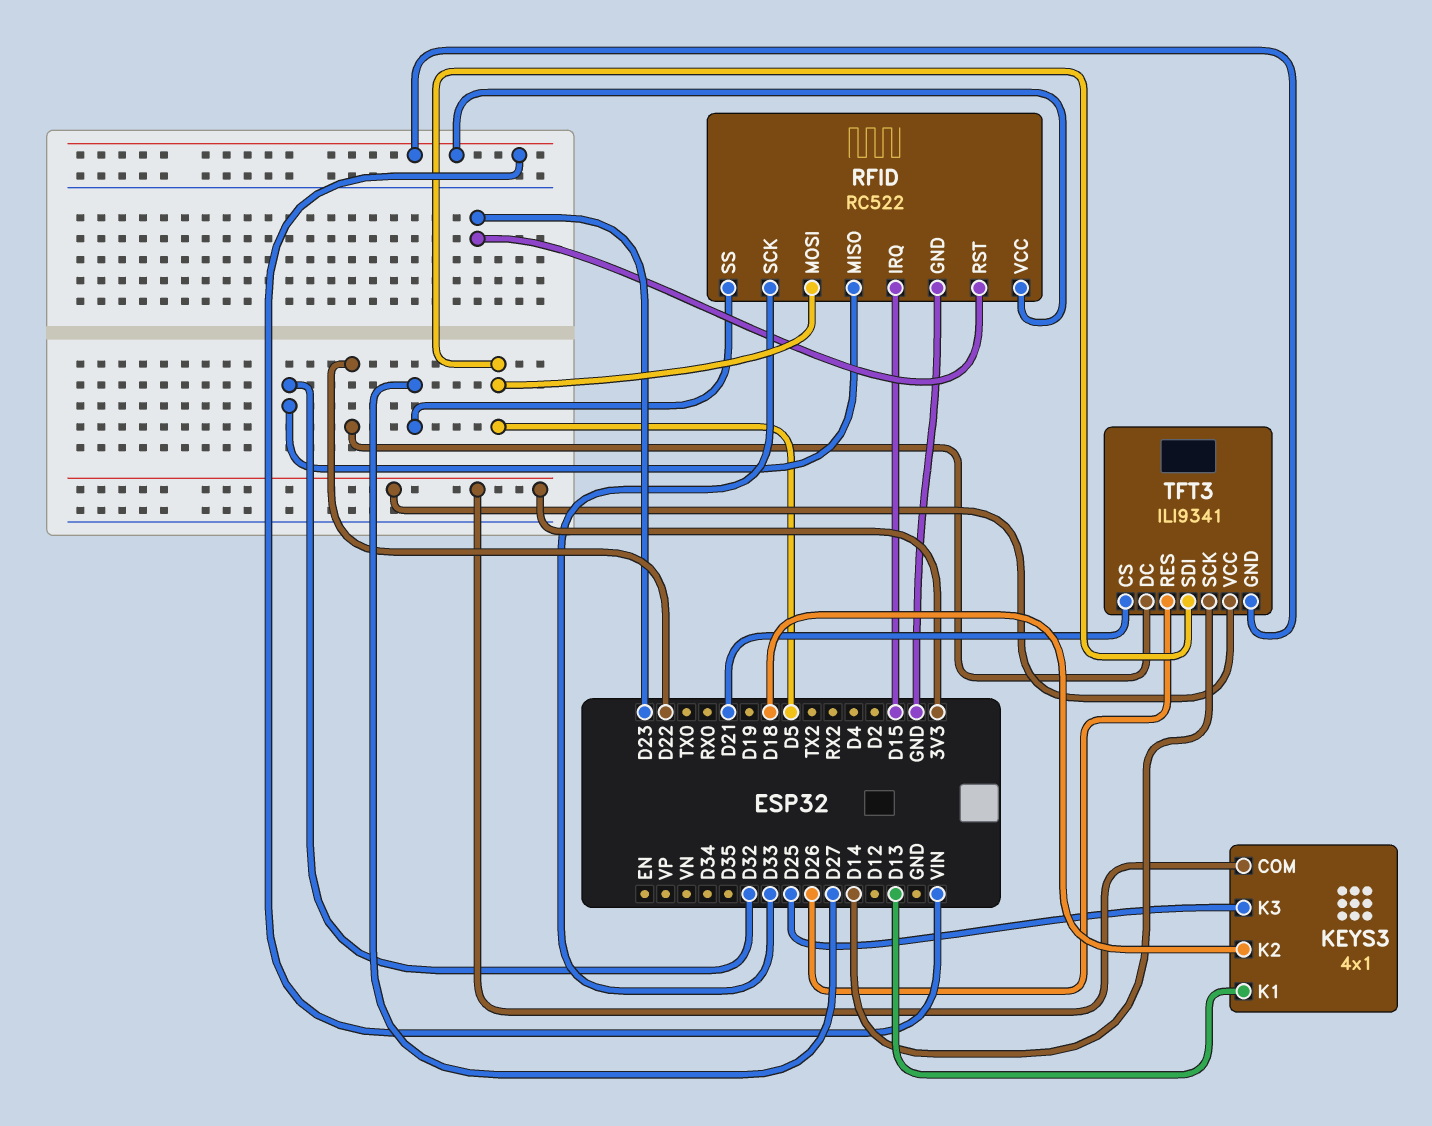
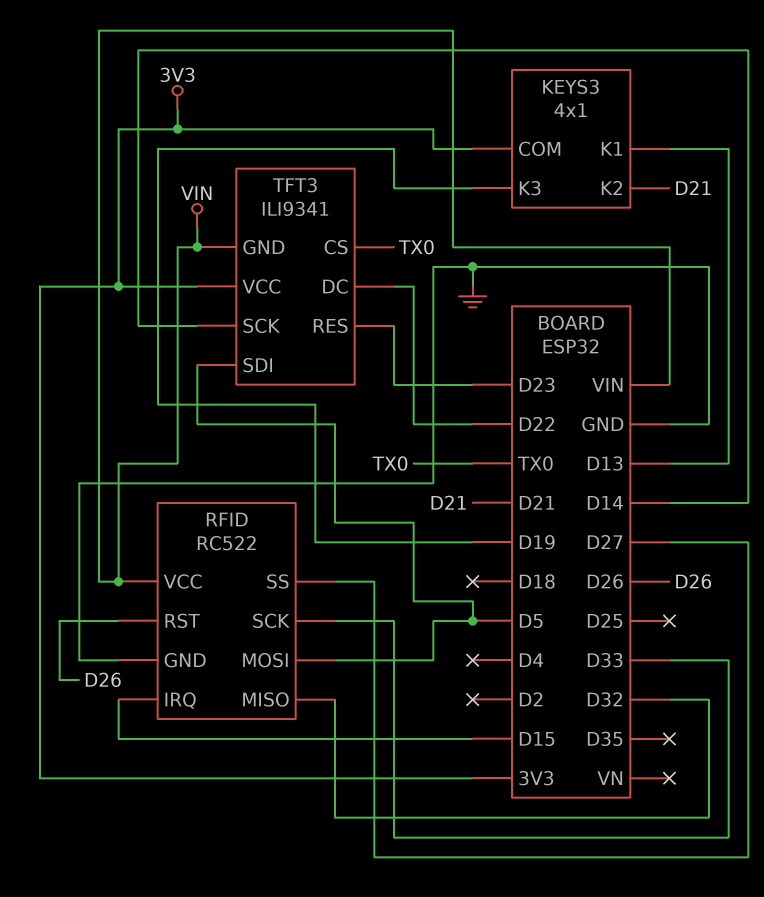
KEYS3 pin K2: D18 -> D21
KEYS3 pin K3: D25 -> D19
RFID pin RST: D23 -> D26
TFT3 pin CS: D21 -> TX0
TFT3 pin RES: D26 -> D23

